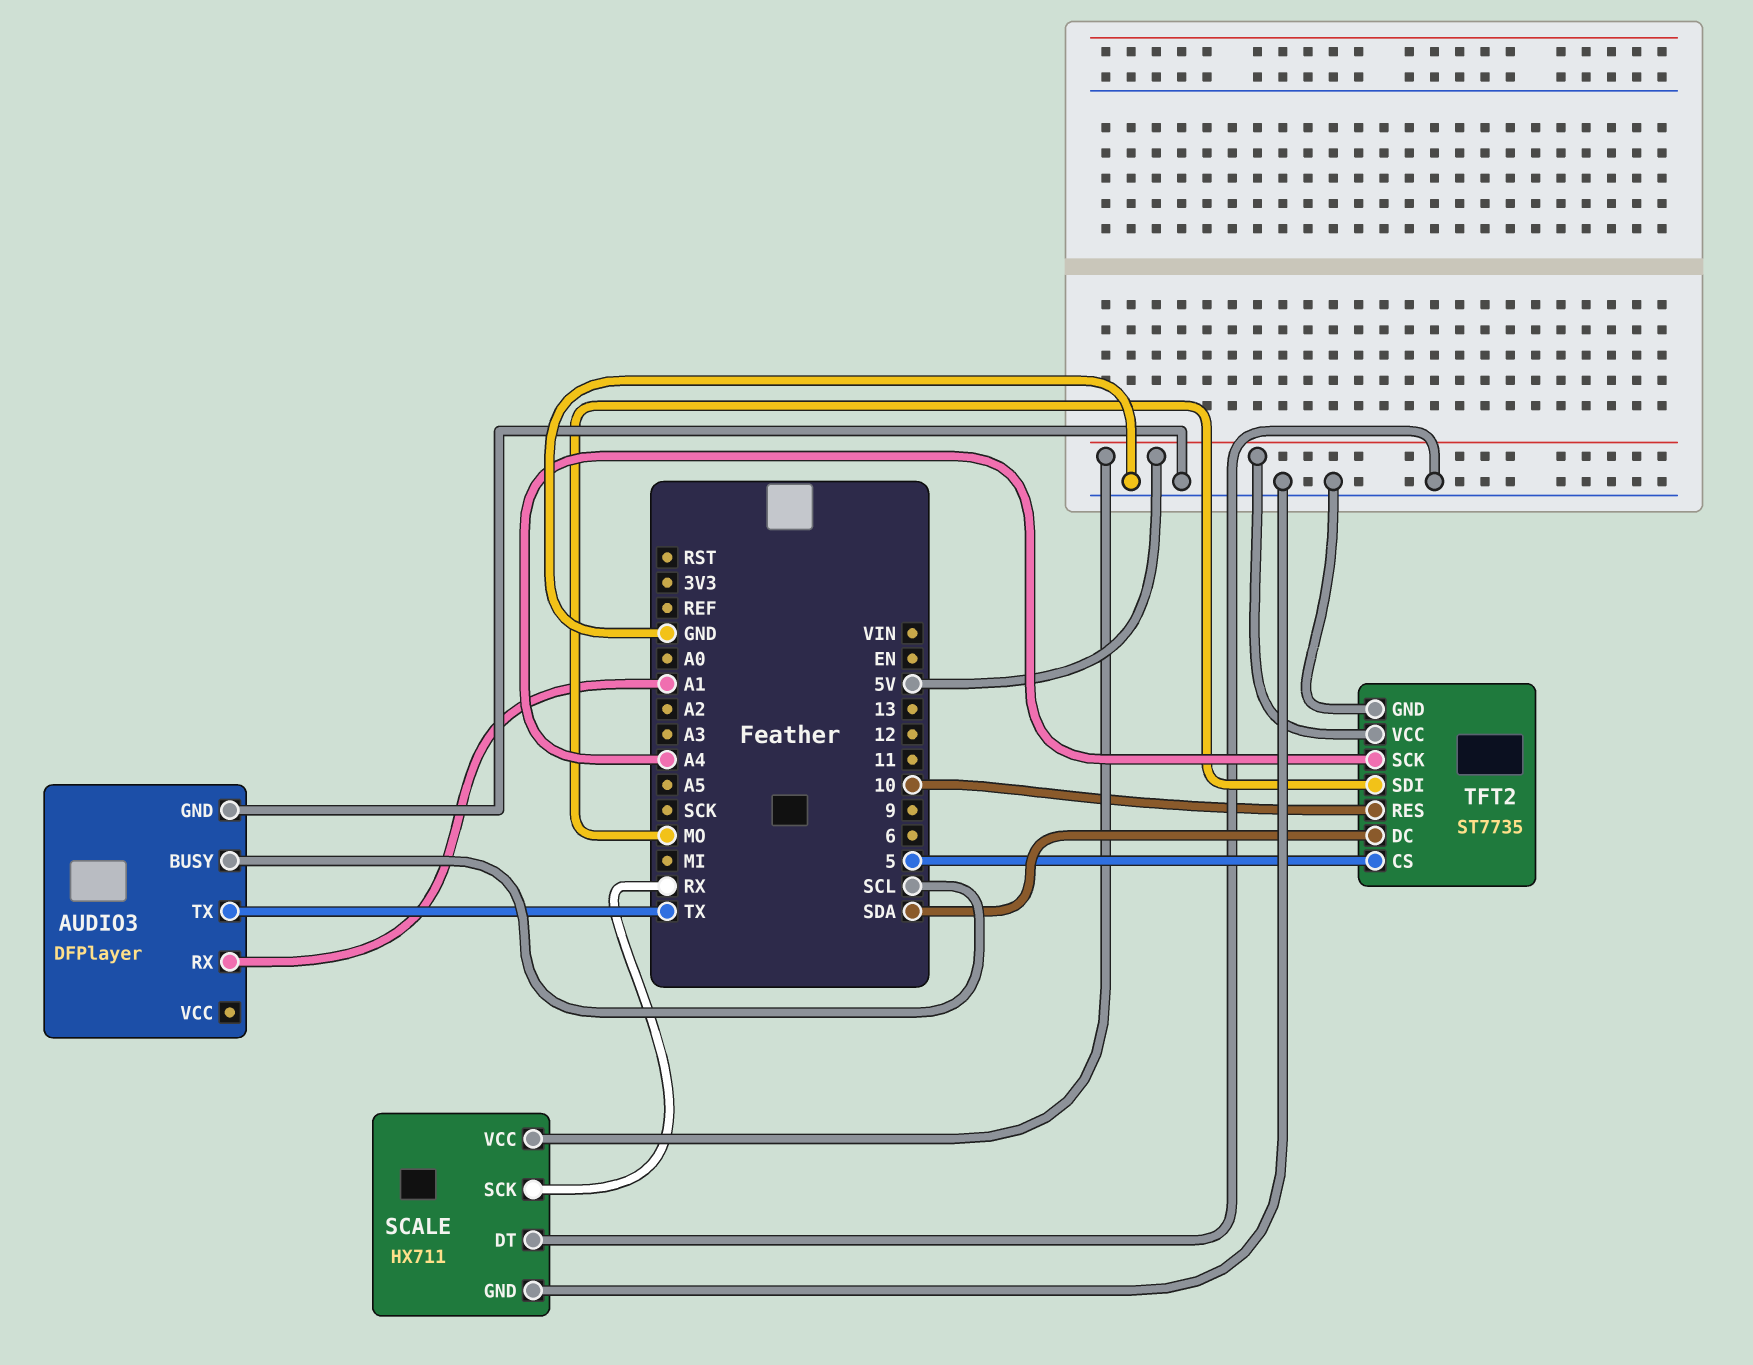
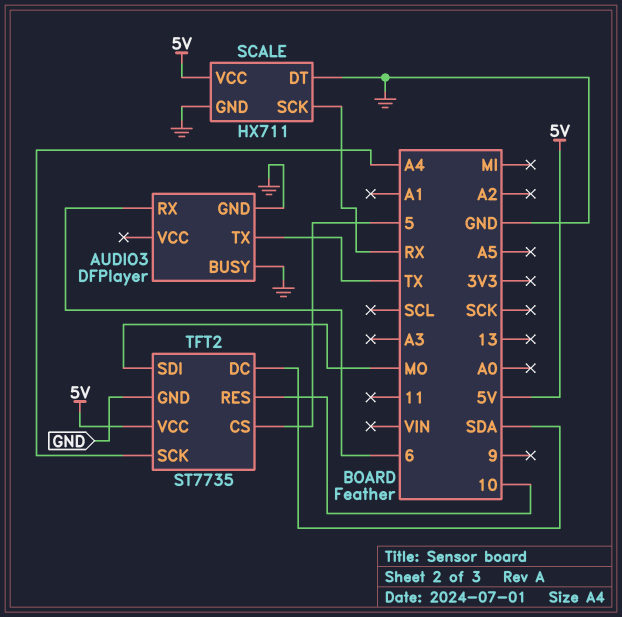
AUDIO3 pin BUSY: SCL -> GND
AUDIO3 pin RX: A1 -> 6

